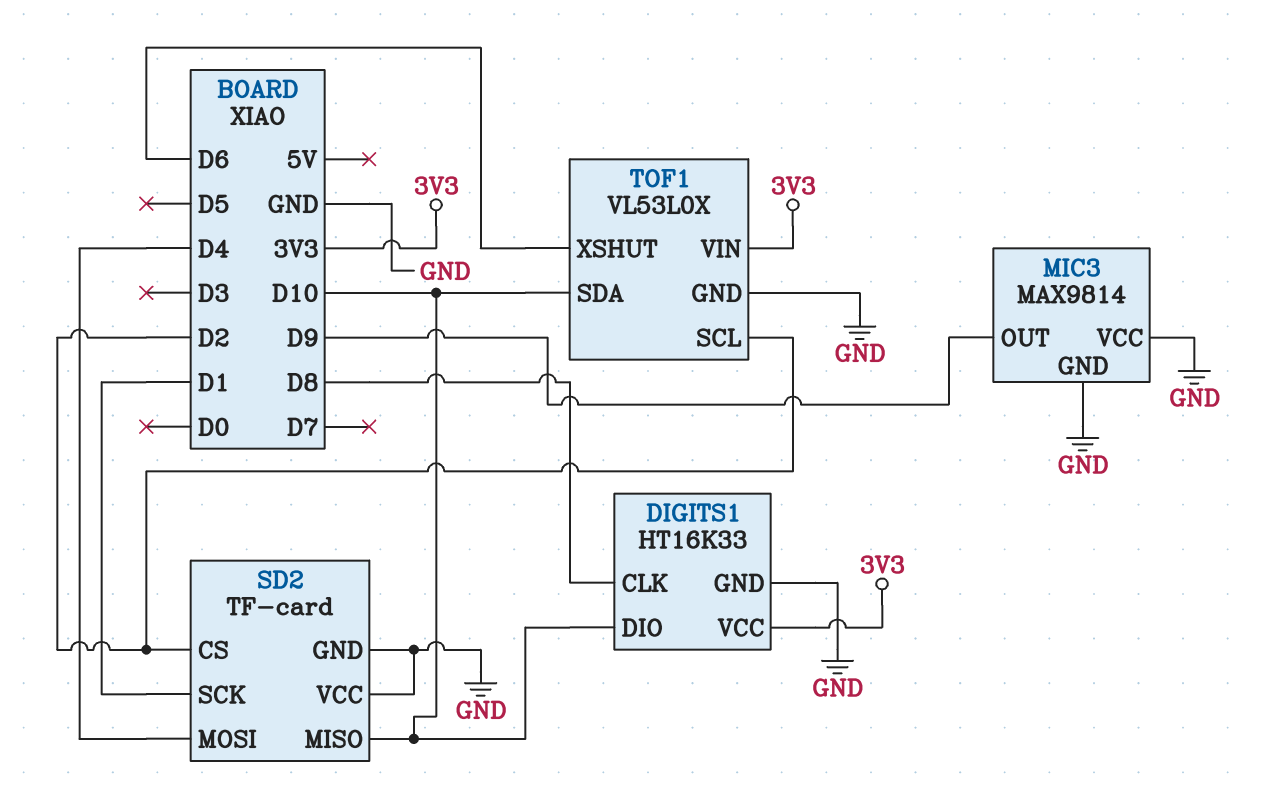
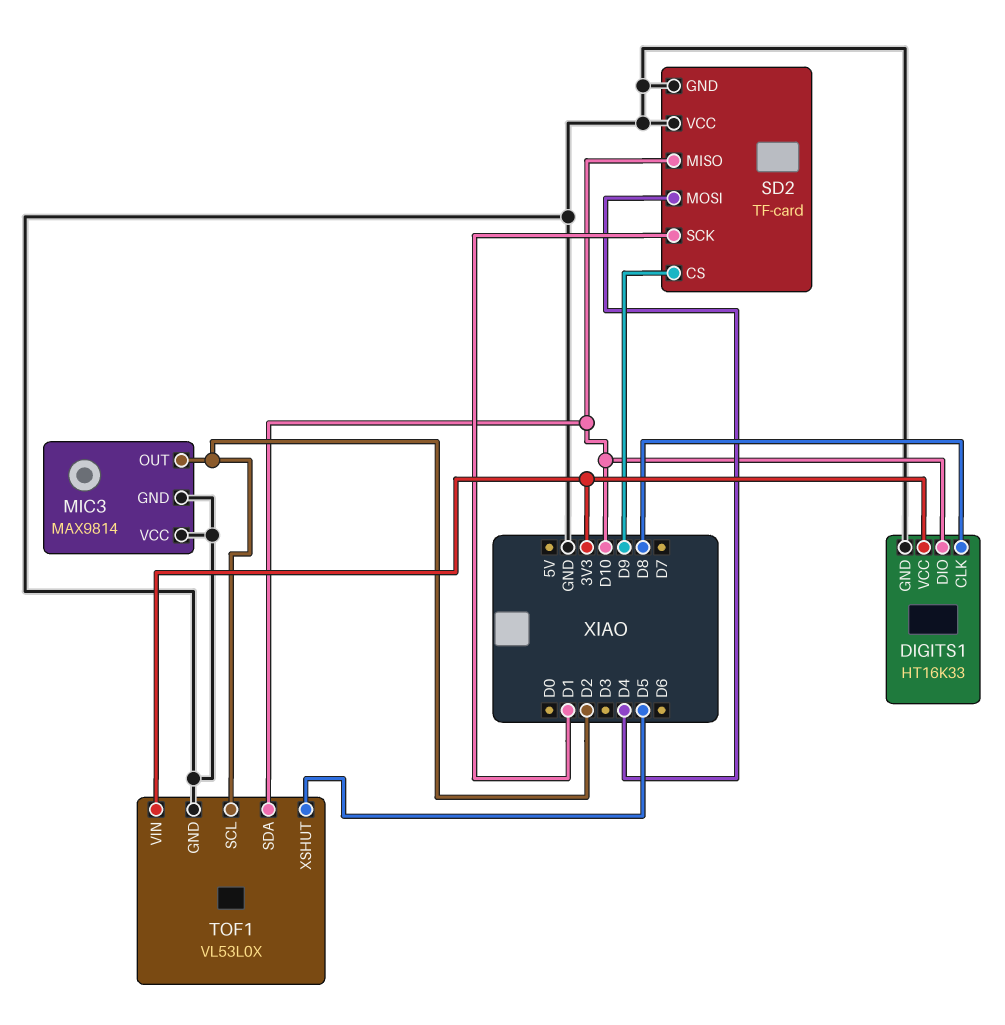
MIC3 pin OUT: D9 -> D2
SD2 pin CS: D2 -> D9
TOF1 pin XSHUT: D6 -> D5

